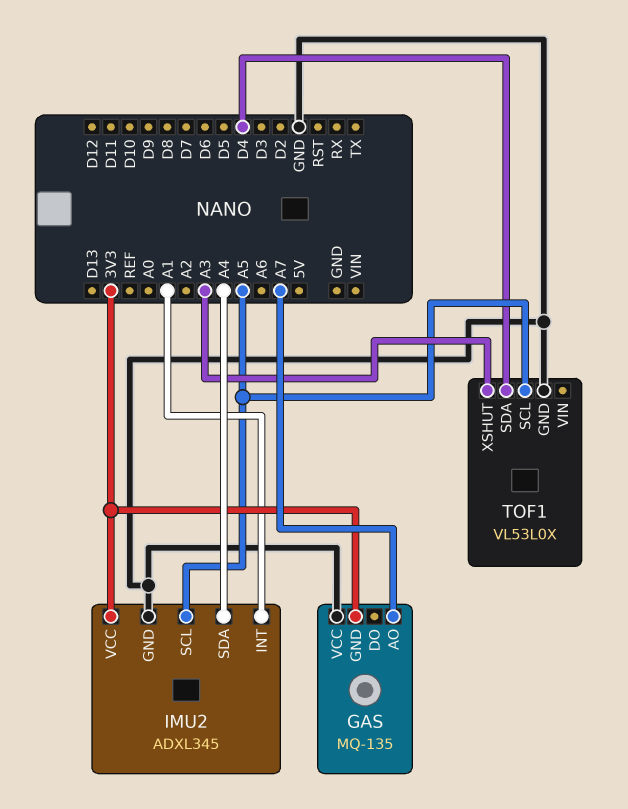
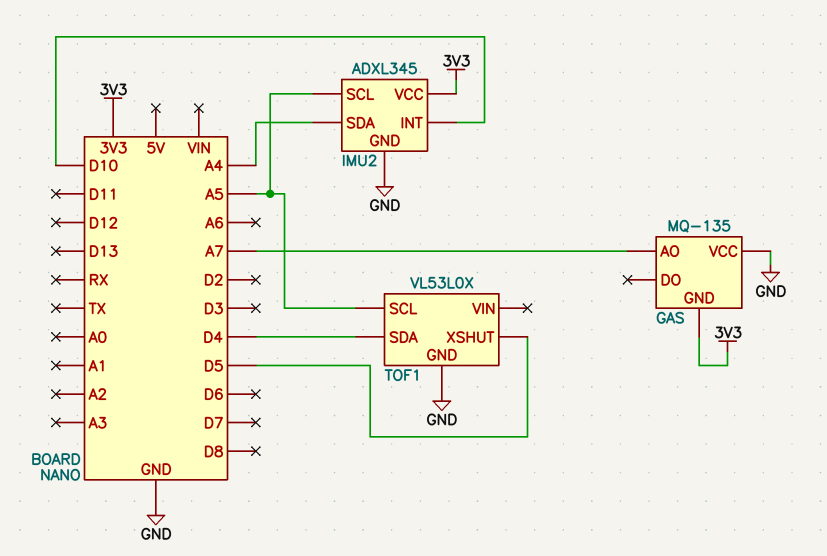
IMU2 pin INT: A1 -> D10
TOF1 pin XSHUT: A3 -> D5

